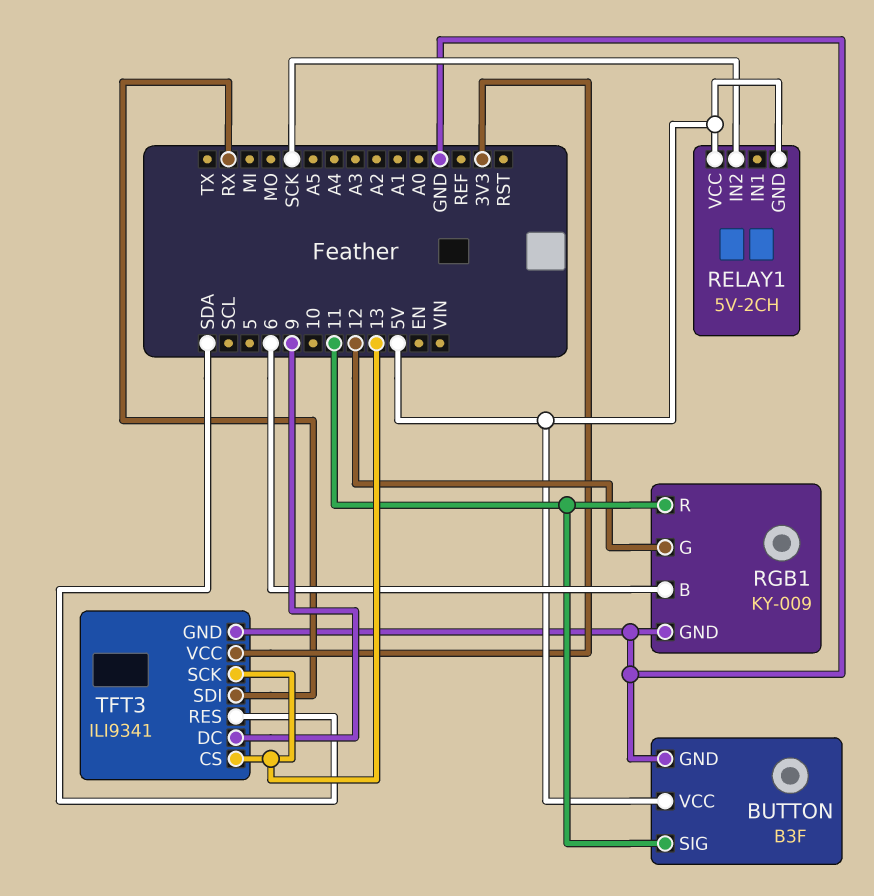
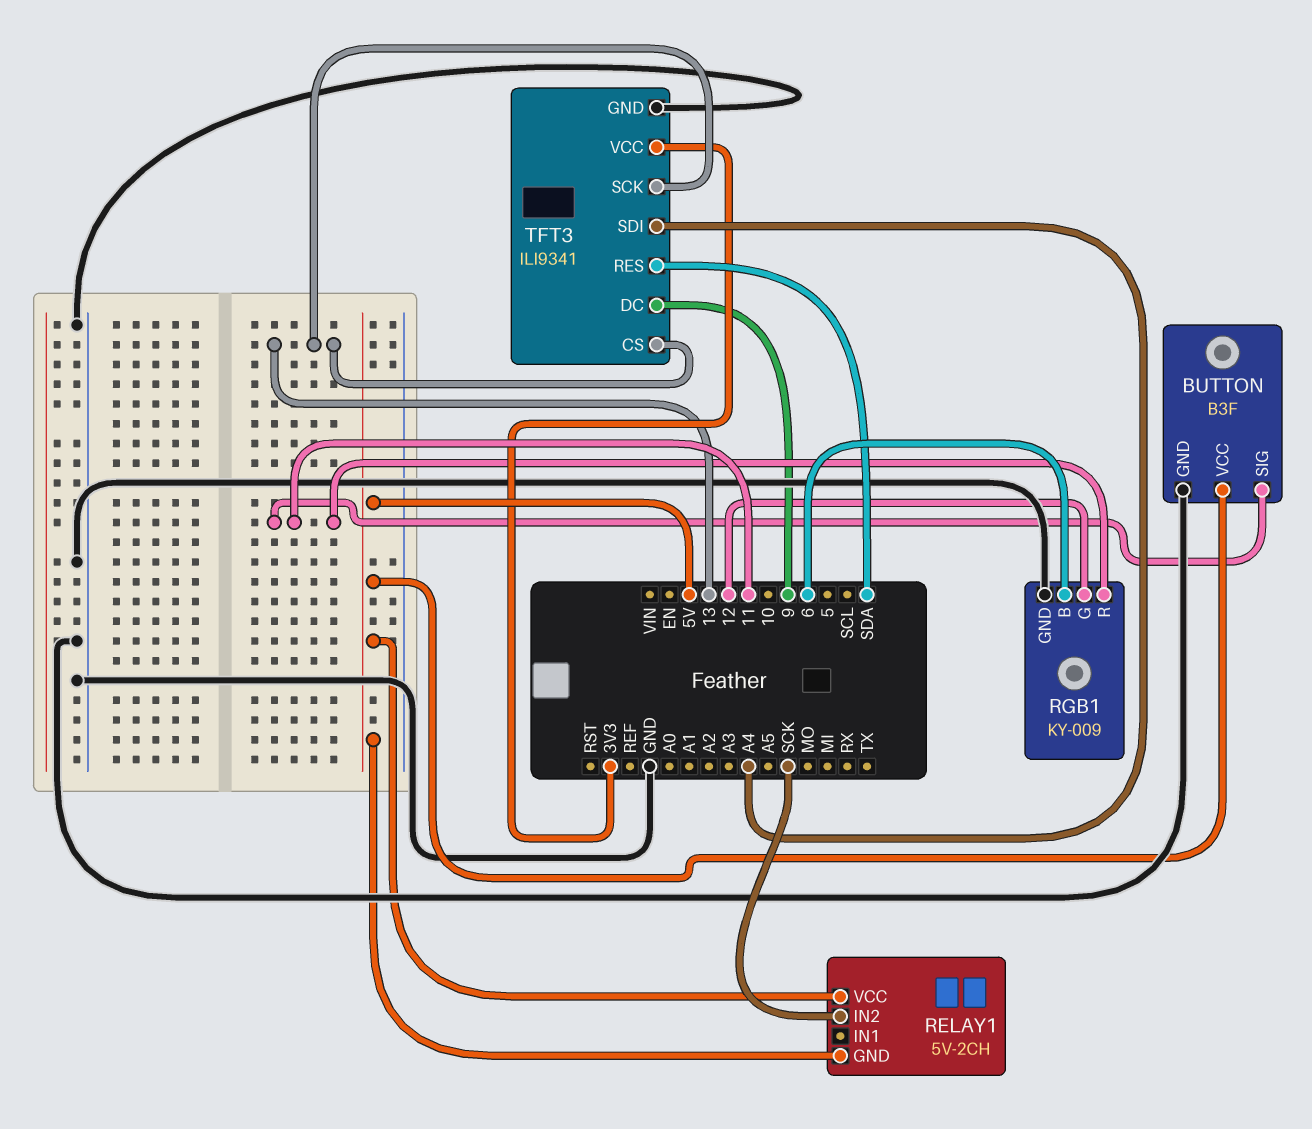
TFT3 pin SDI: RX -> A4

